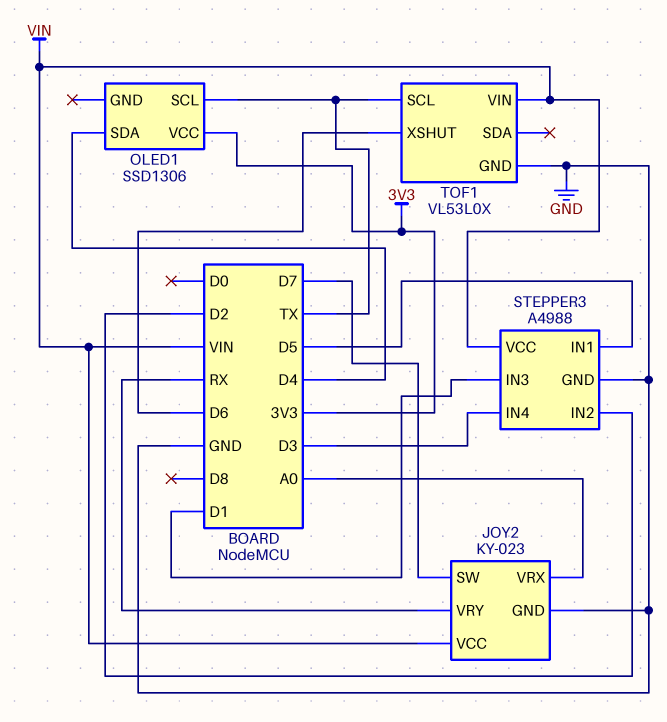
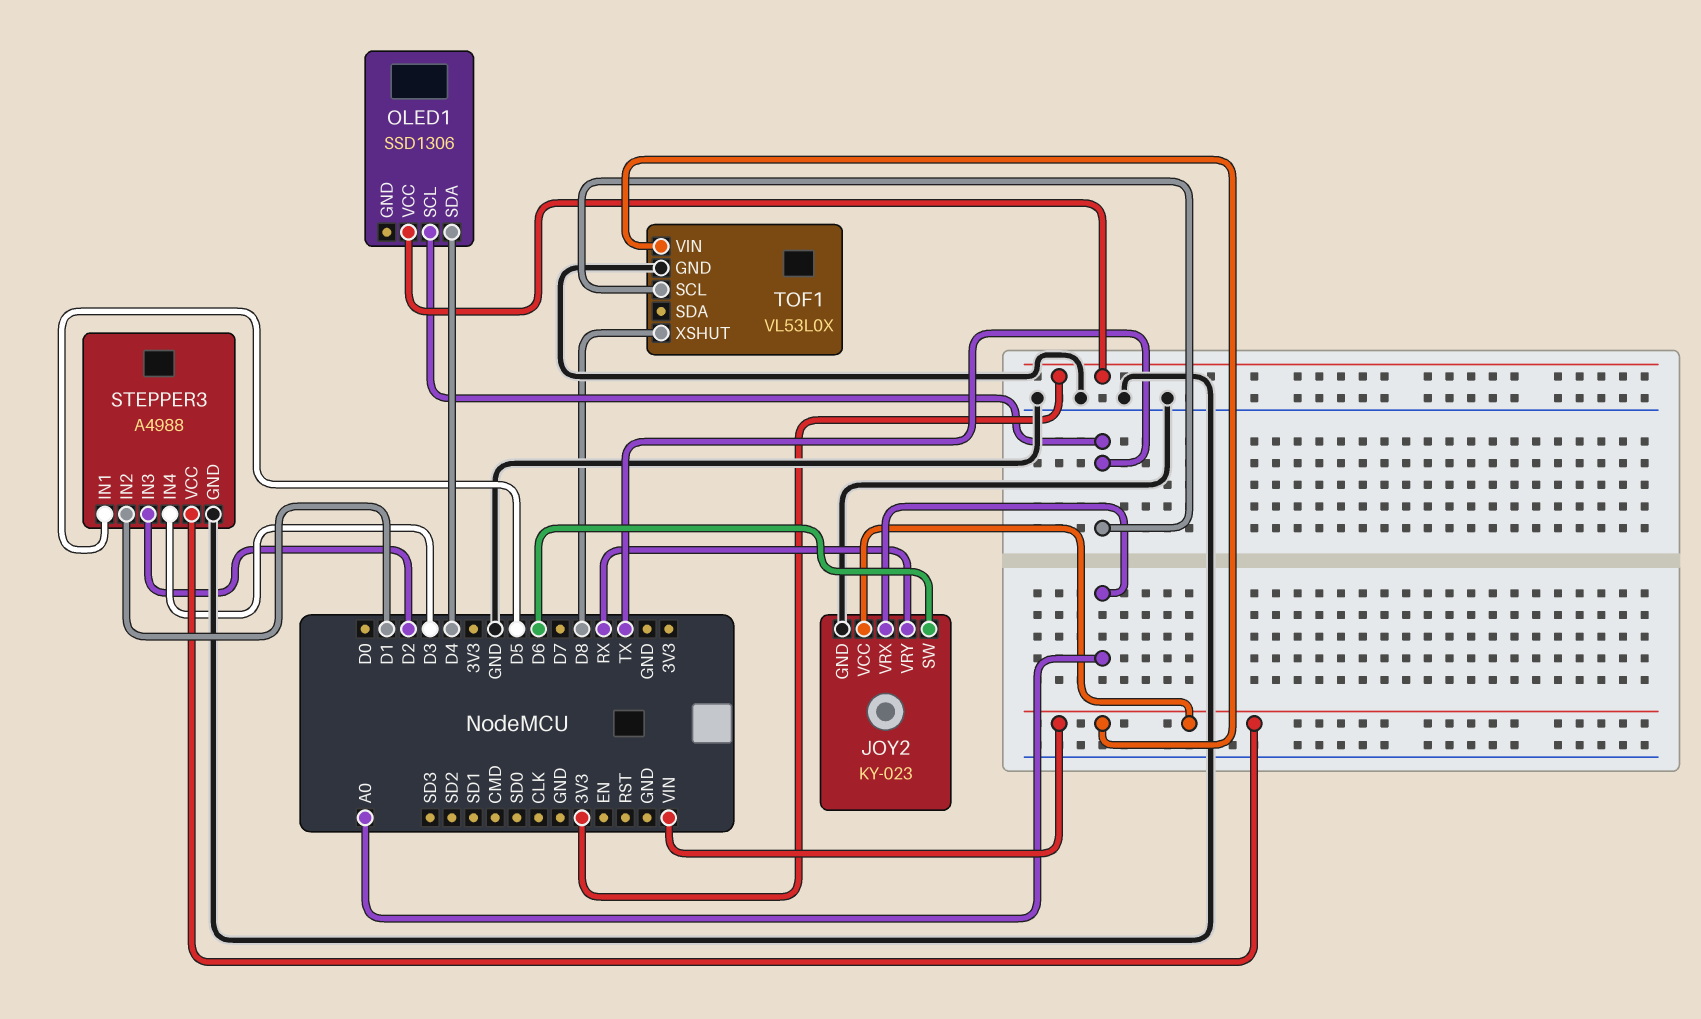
JOY2 pin SW: D7 -> D6
STEPPER3 pin IN2: D2 -> D1
STEPPER3 pin IN3: D1 -> D2
TOF1 pin XSHUT: D6 -> D8

